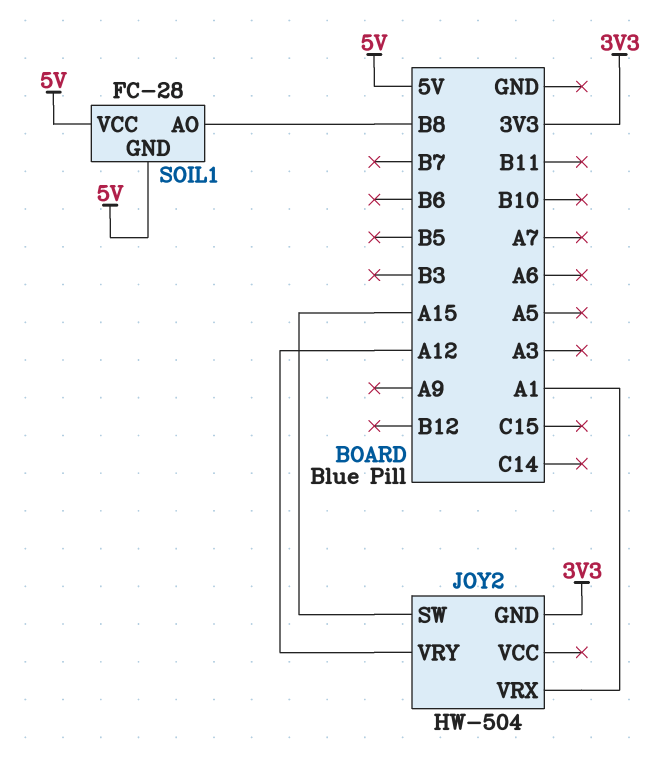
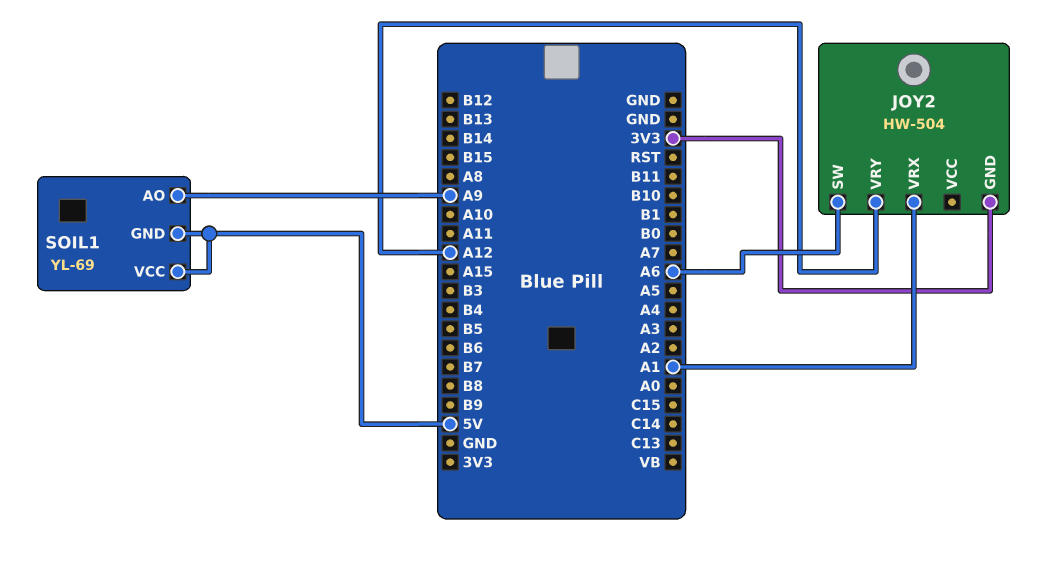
JOY2 pin SW: A15 -> A6
SOIL1: FC-28 -> YL-69
SOIL1 pin AO: B8 -> A9

